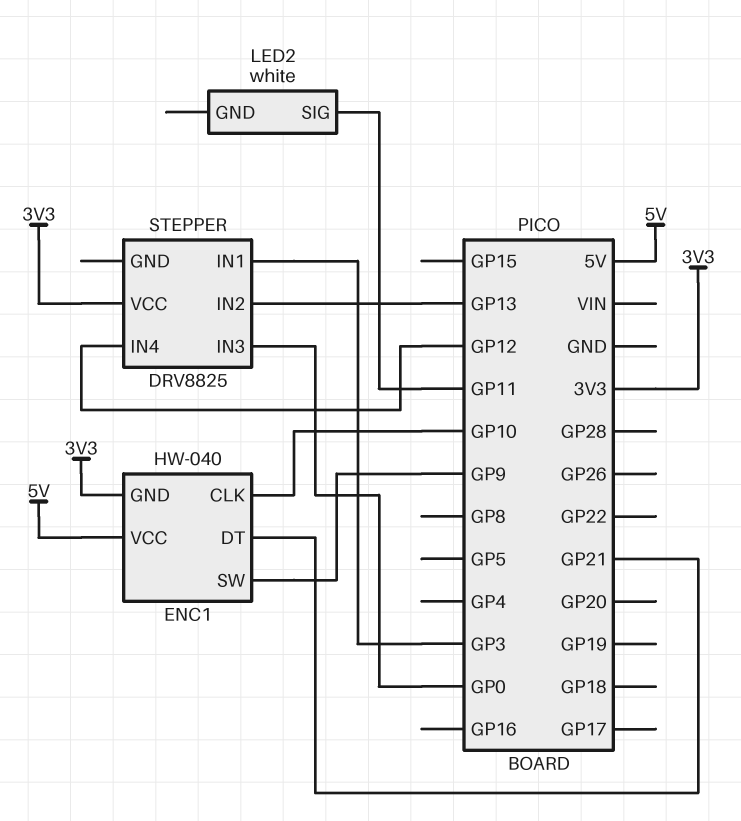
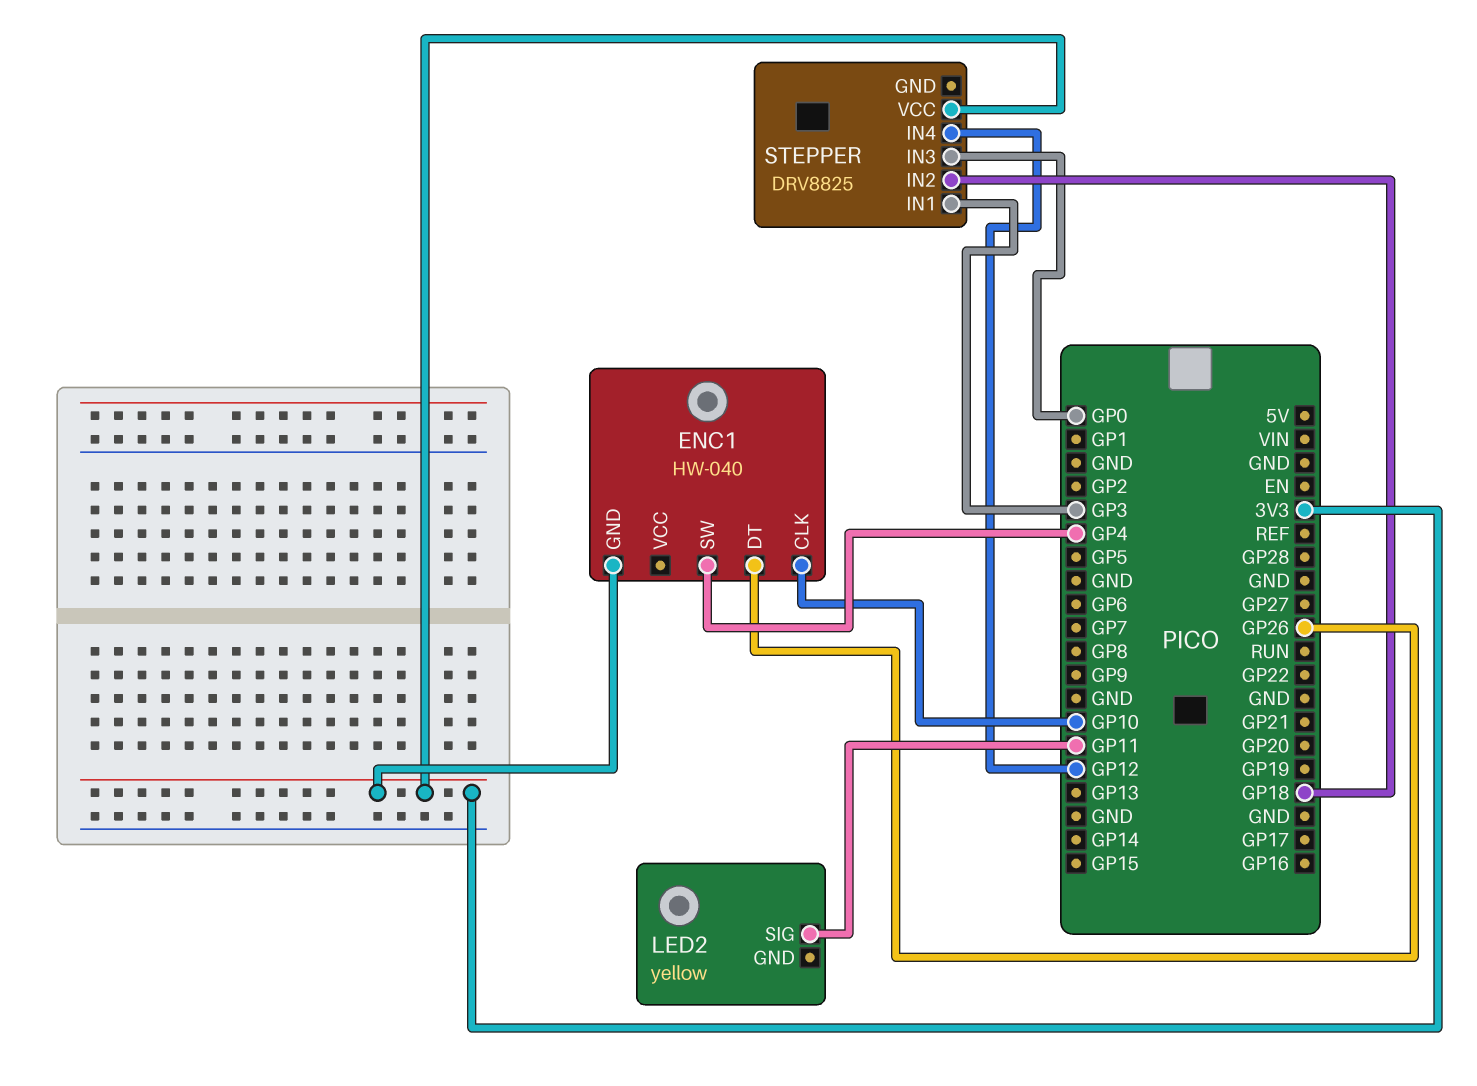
ENC1 pin DT: GP21 -> GP26
ENC1 pin SW: GP9 -> GP4
ENC1 pin VCC: 5V -> none
LED2: white -> yellow
STEPPER pin IN2: GP13 -> GP18

